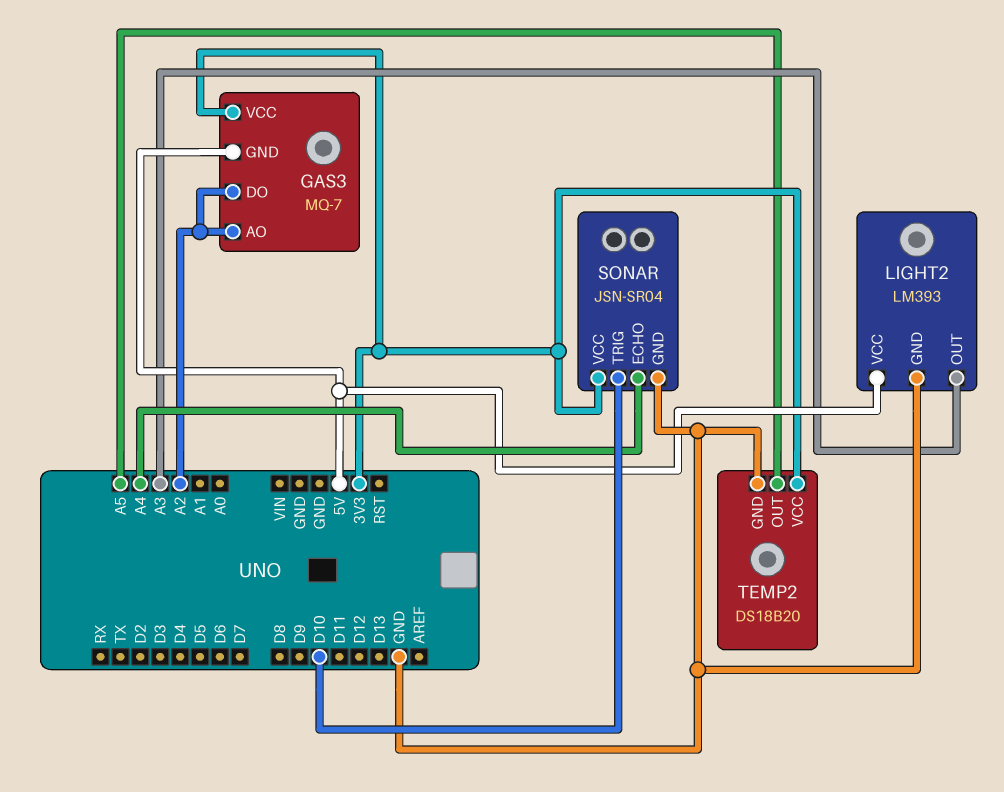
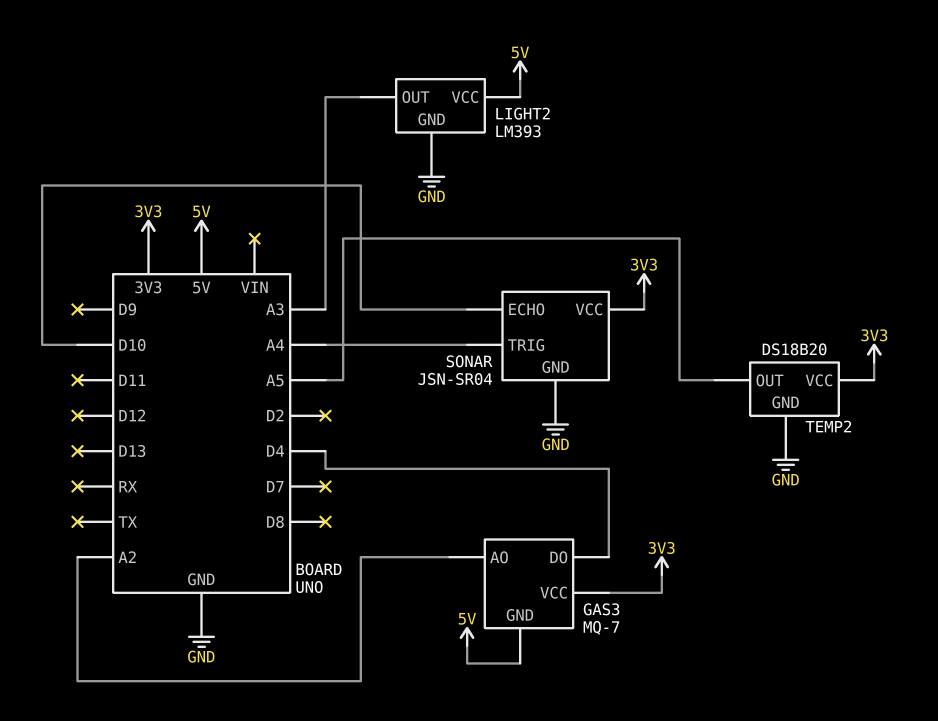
GAS3 pin DO: A2 -> D4
SONAR pin ECHO: A4 -> D10
SONAR pin TRIG: D10 -> A4

